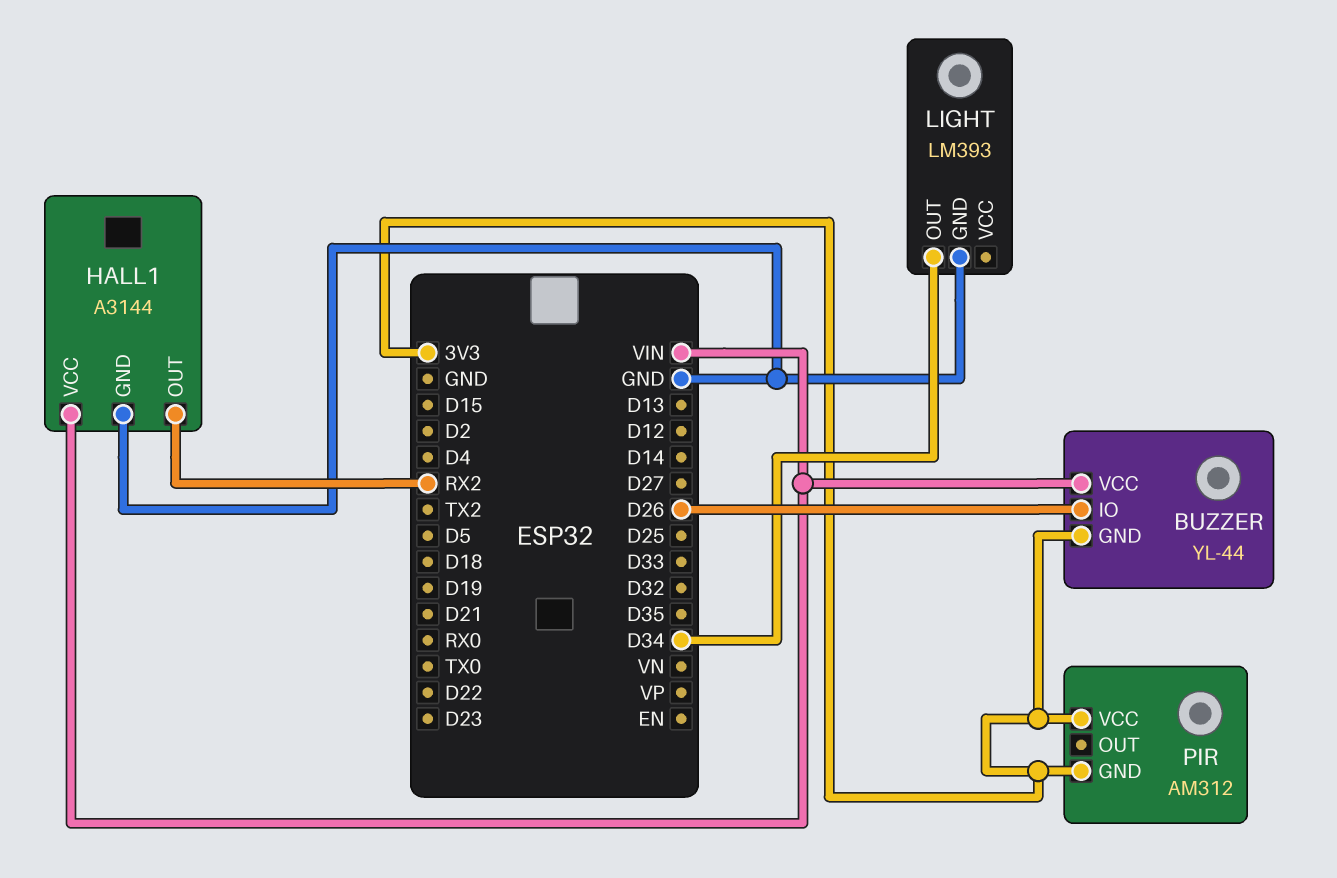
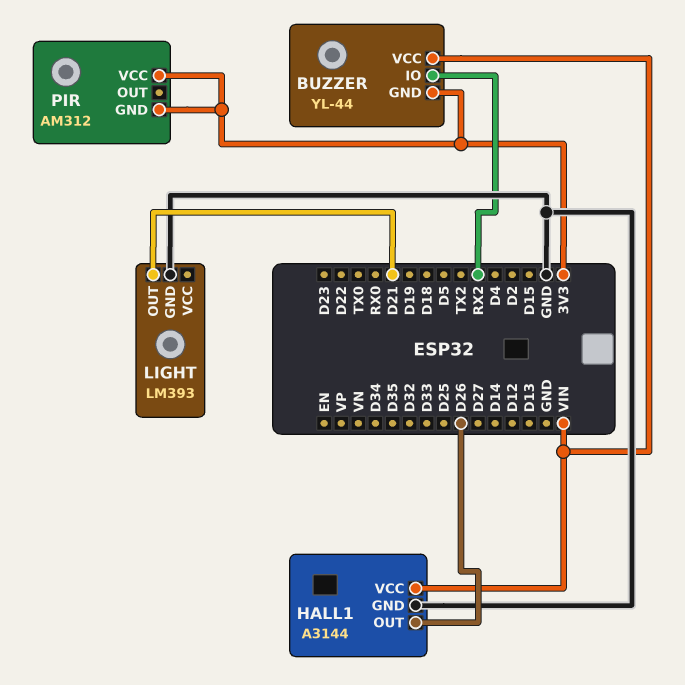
BUZZER pin IO: D26 -> RX2
HALL1 pin OUT: RX2 -> D26
LIGHT pin OUT: D34 -> D21

